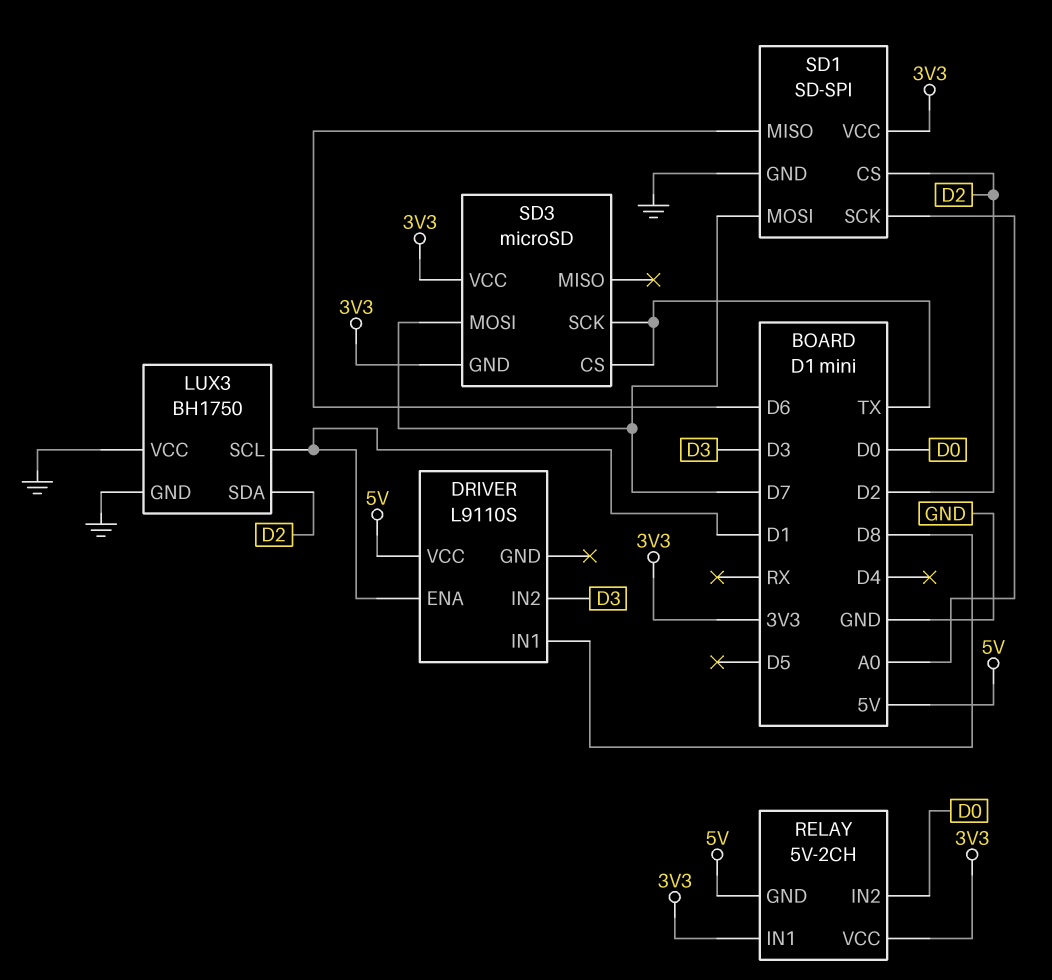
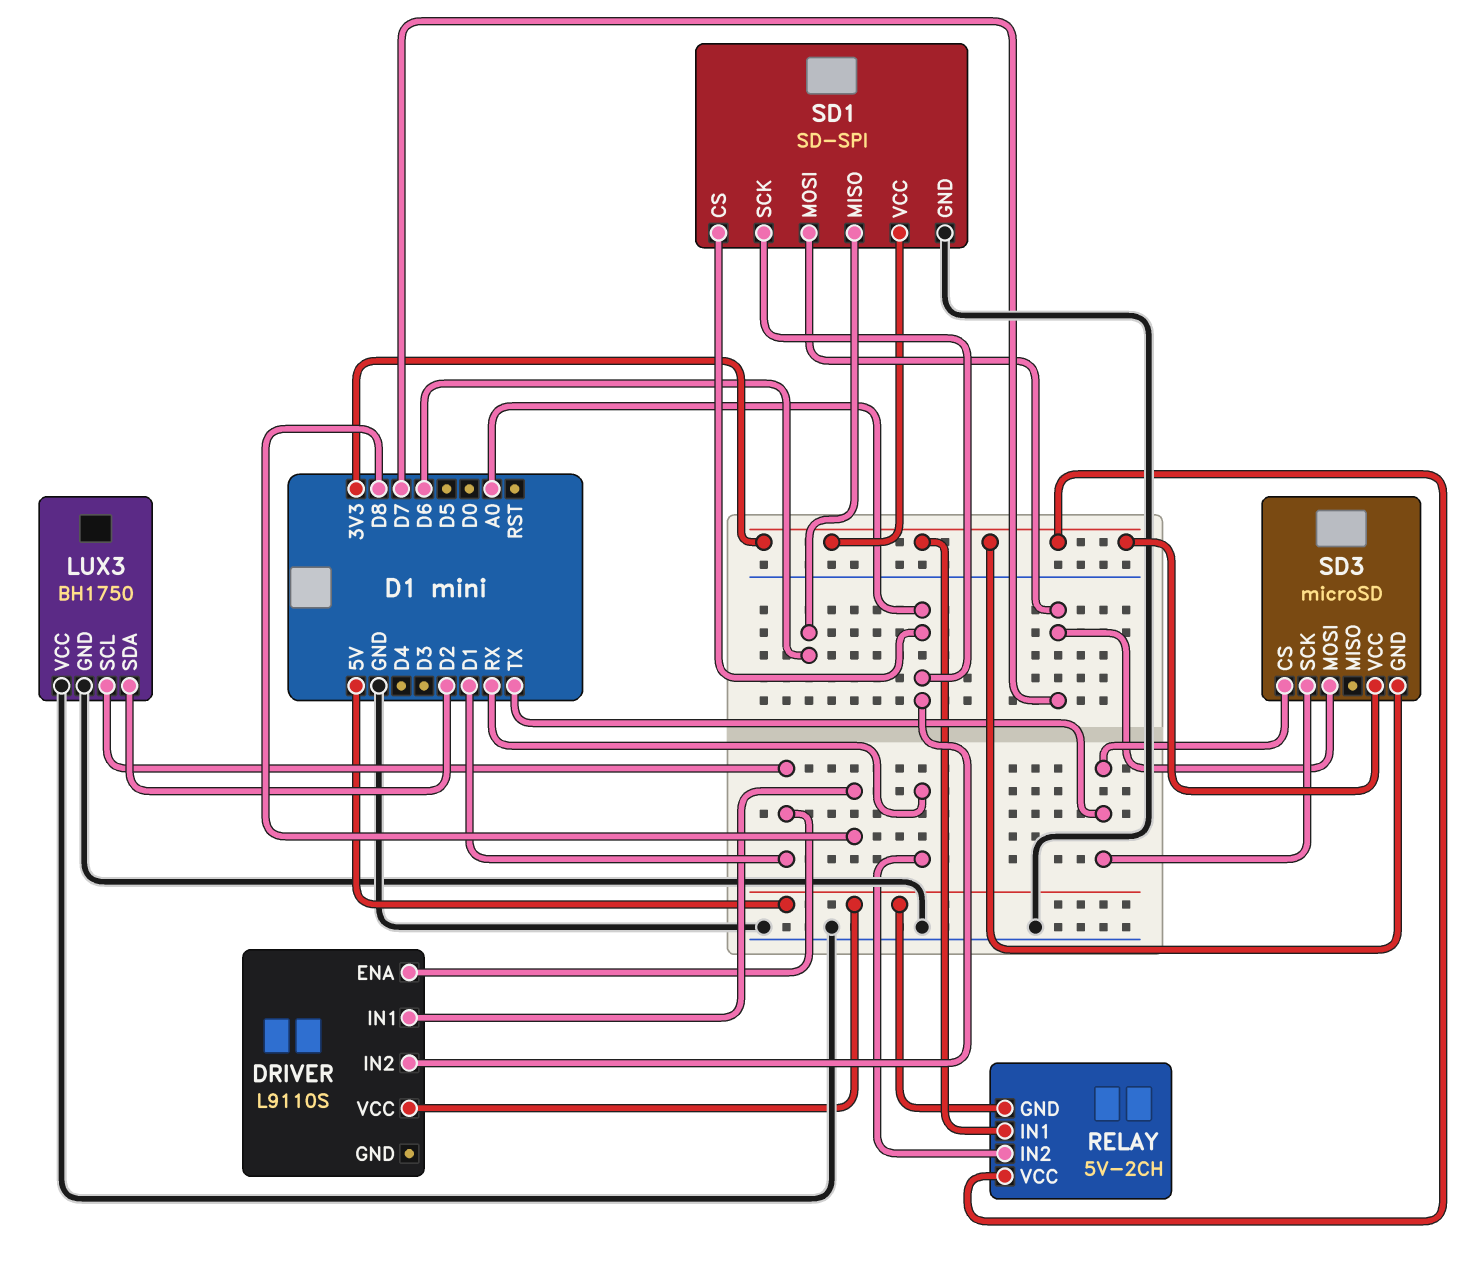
DRIVER pin IN2: D3 -> A0
RELAY pin IN2: D0 -> RX
SD1 pin CS: D2 -> A0

